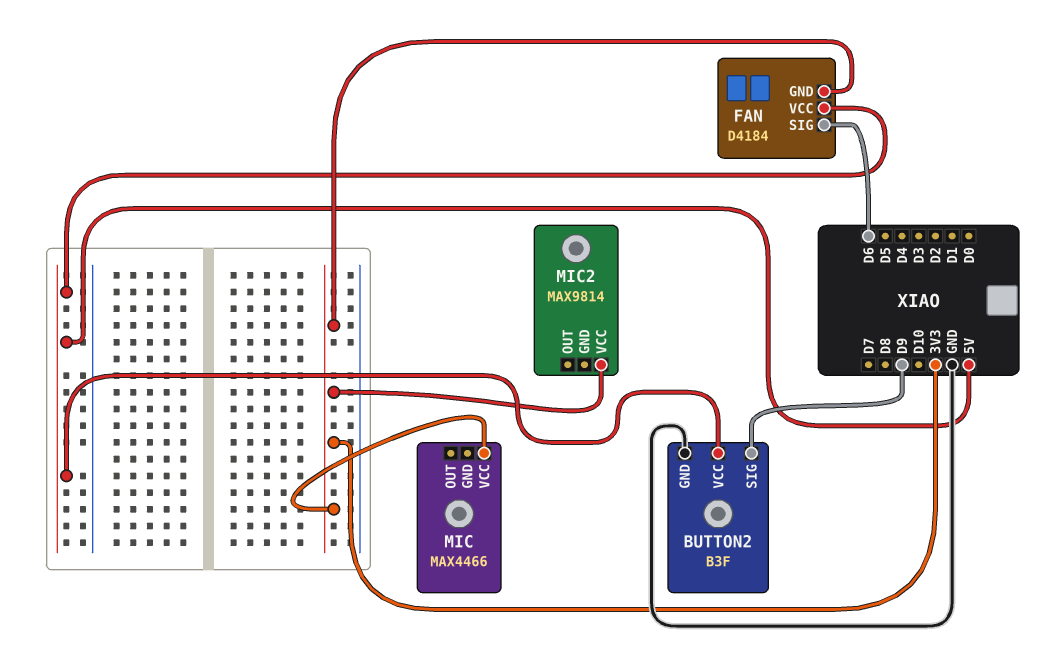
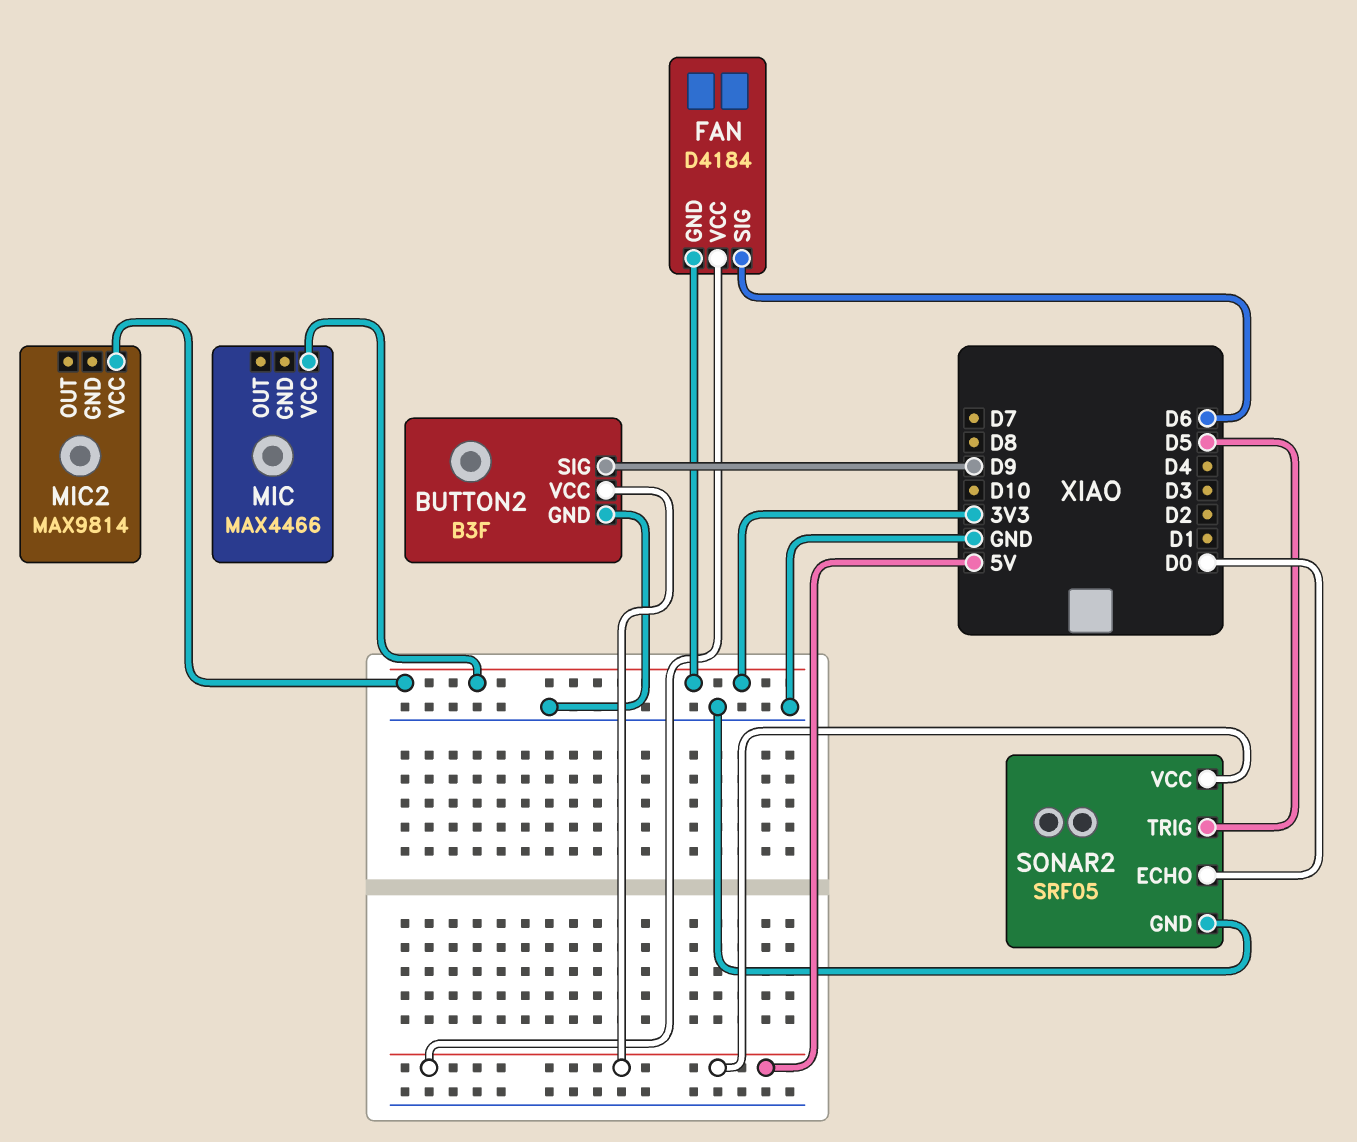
SONAR2: none -> SRF05
SONAR2 pin ECHO: none -> D0
SONAR2 pin GND: none -> GND
SONAR2 pin TRIG: none -> D5
SONAR2 pin VCC: none -> 5V

